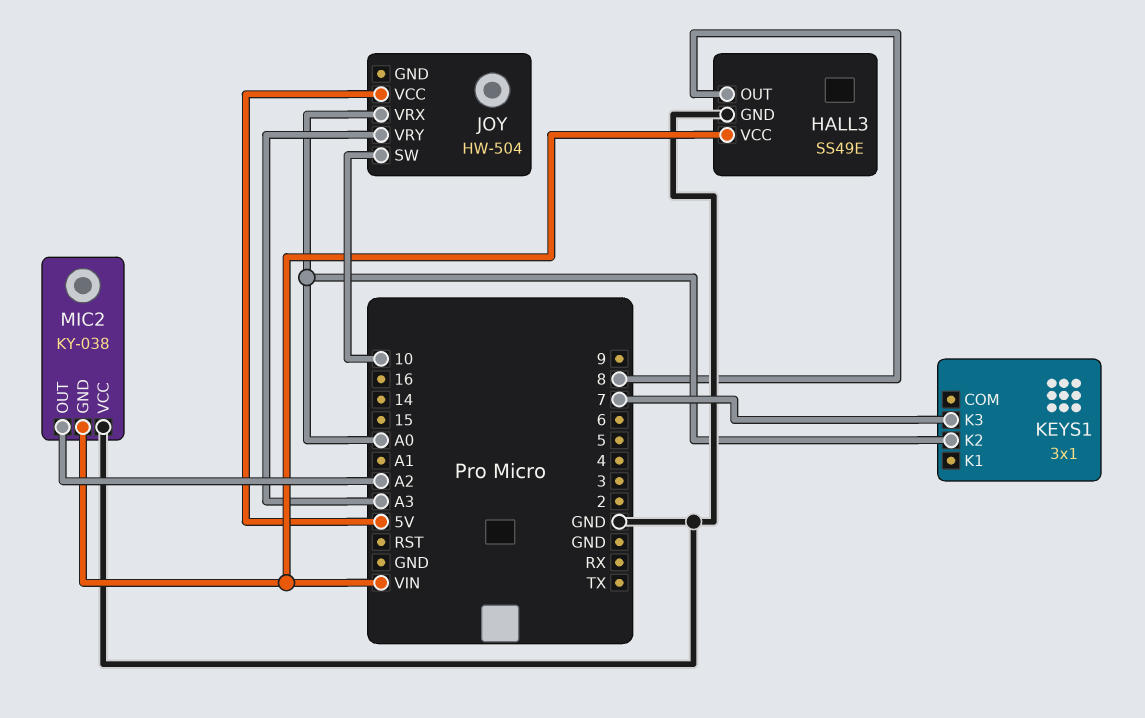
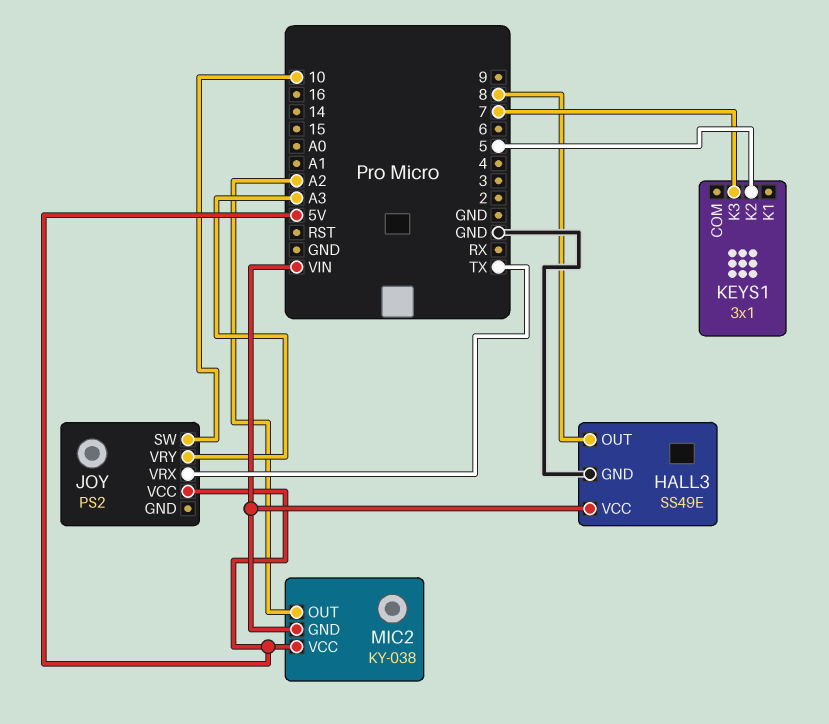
JOY: HW-504 -> PS2
JOY pin VRX: A0 -> TX
KEYS1 pin K2: A0 -> 5
MIC2 pin VCC: GND -> 5V

